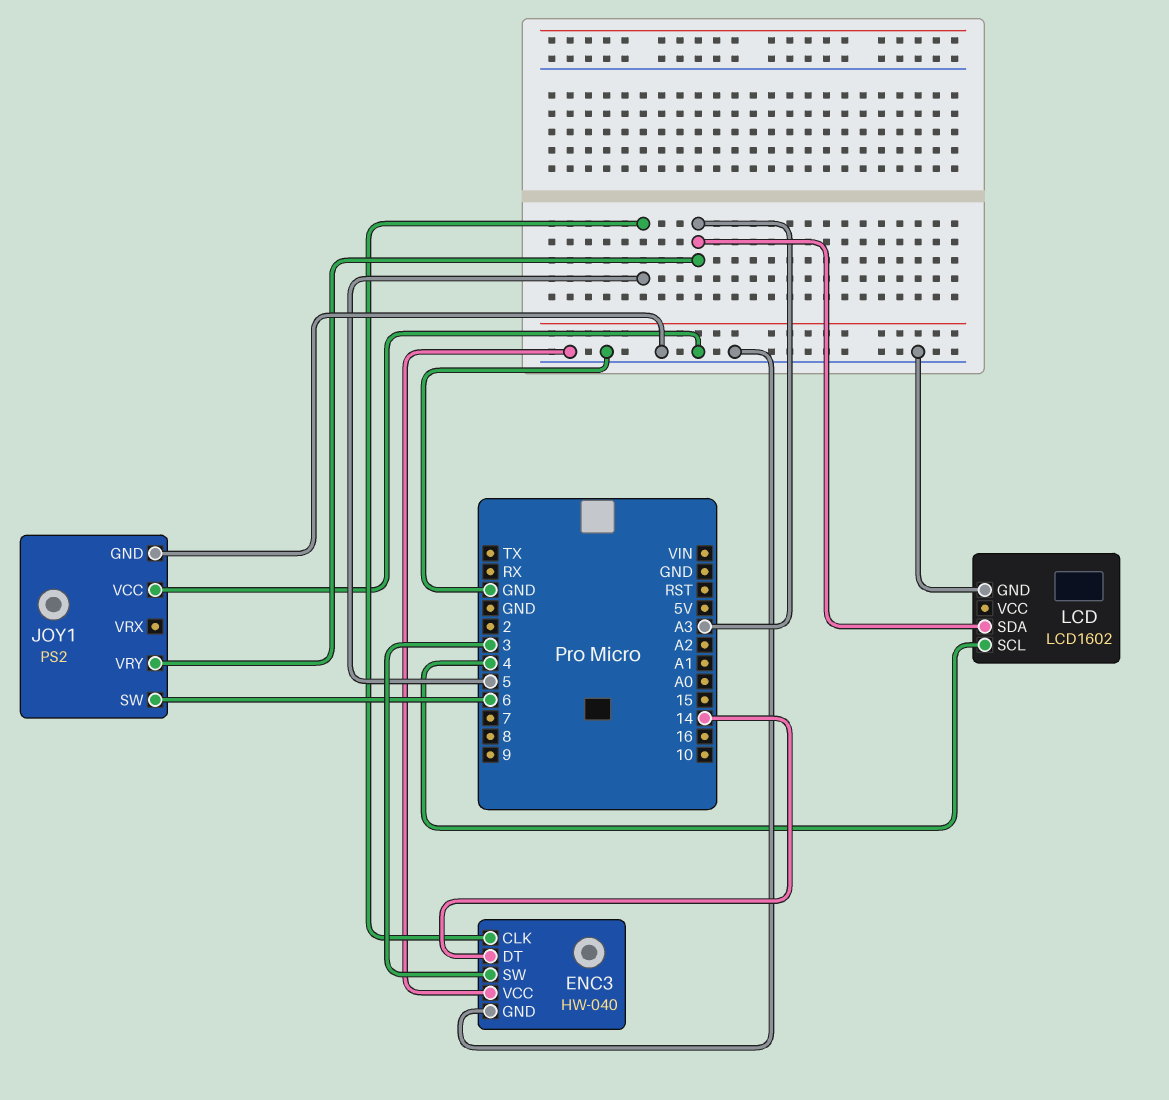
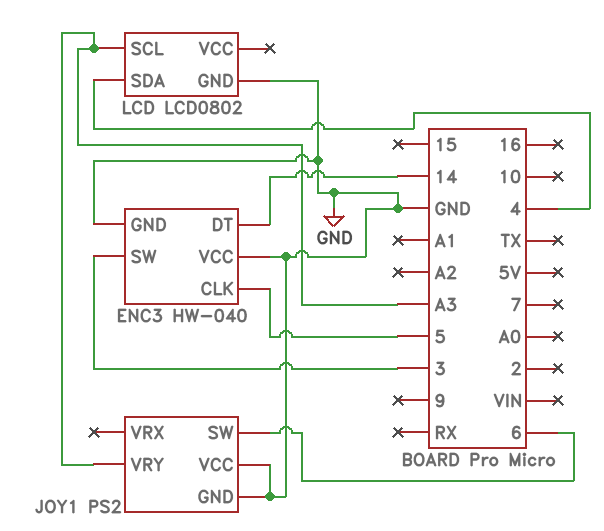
LCD: LCD1602 -> LCD0802
LCD pin SCL: 4 -> A3
LCD pin SDA: A3 -> 4

